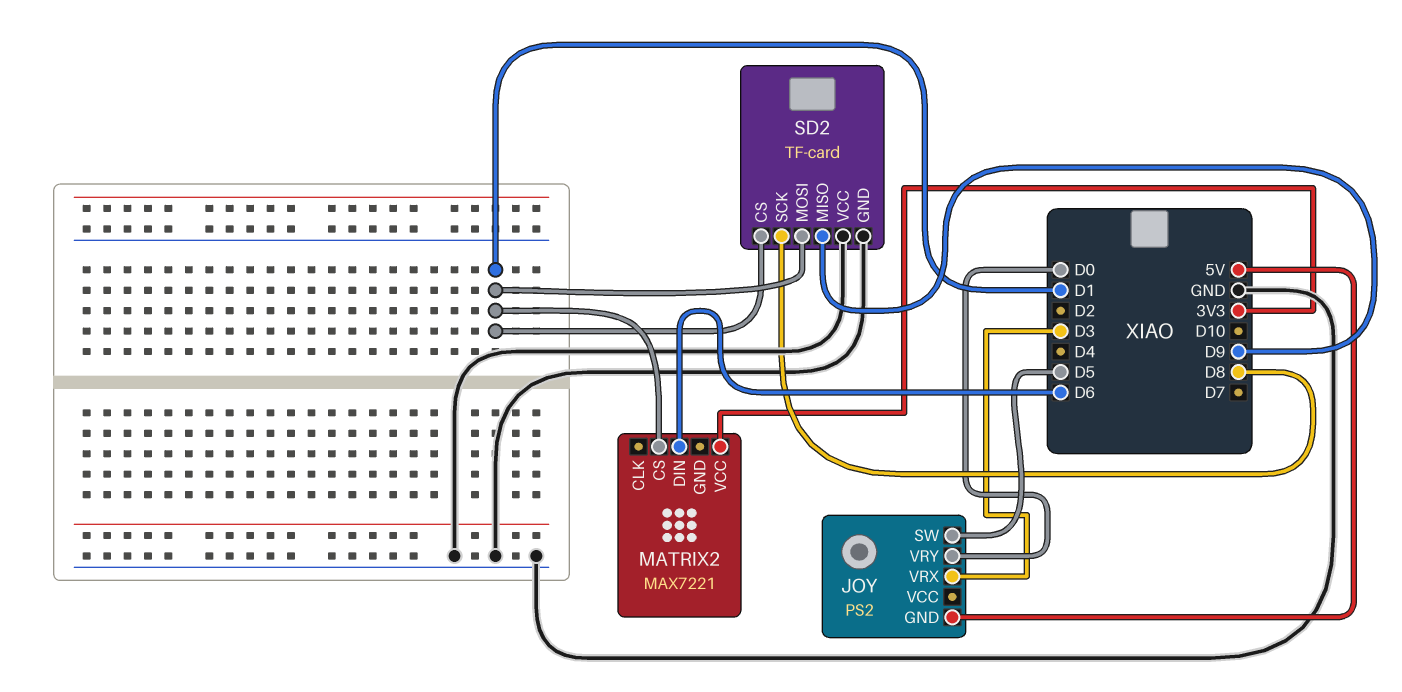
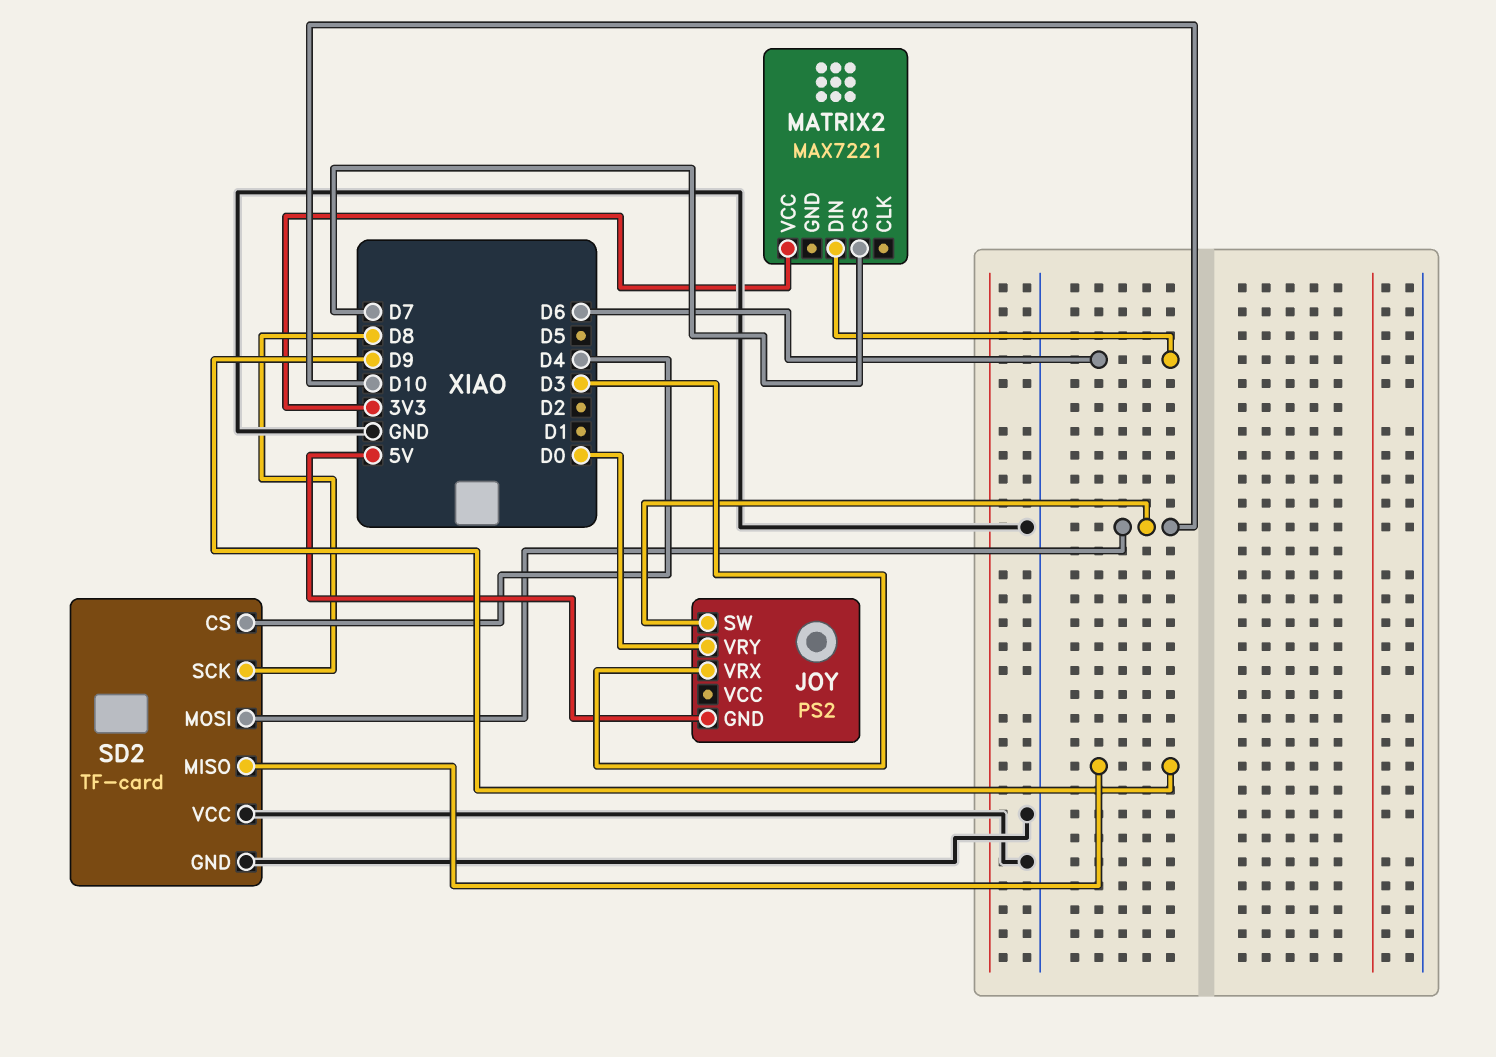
JOY pin SW: D5 -> D10
MATRIX2 pin CS: D1 -> D7
SD2 pin CS: D1 -> D4
SD2 pin MOSI: D1 -> D10

